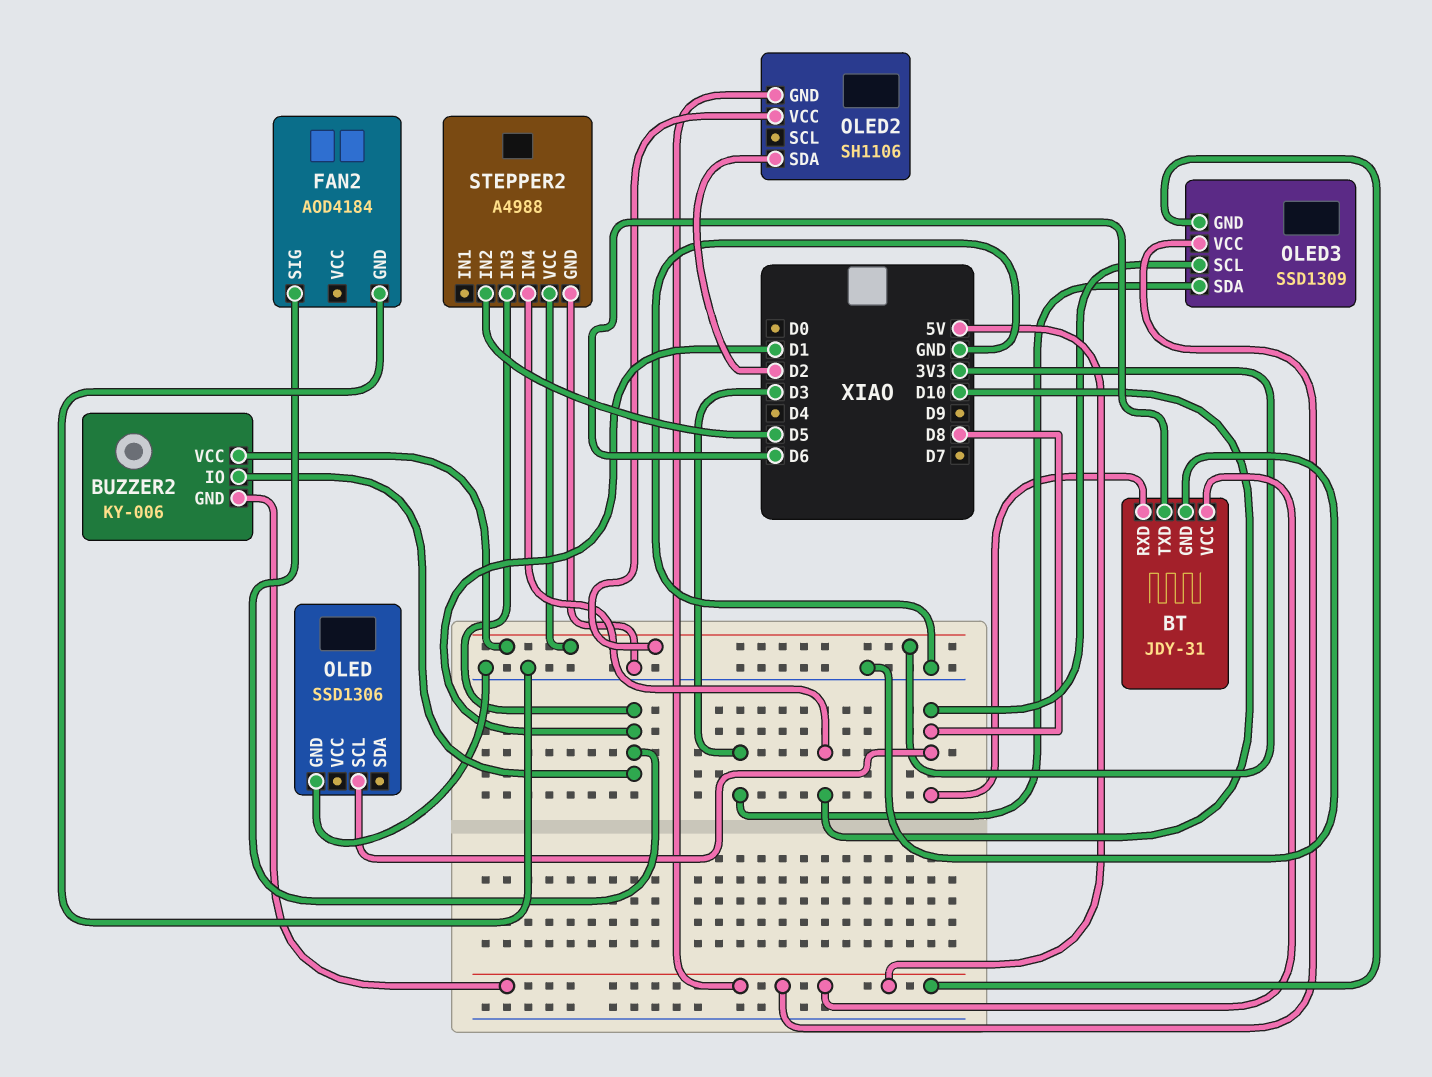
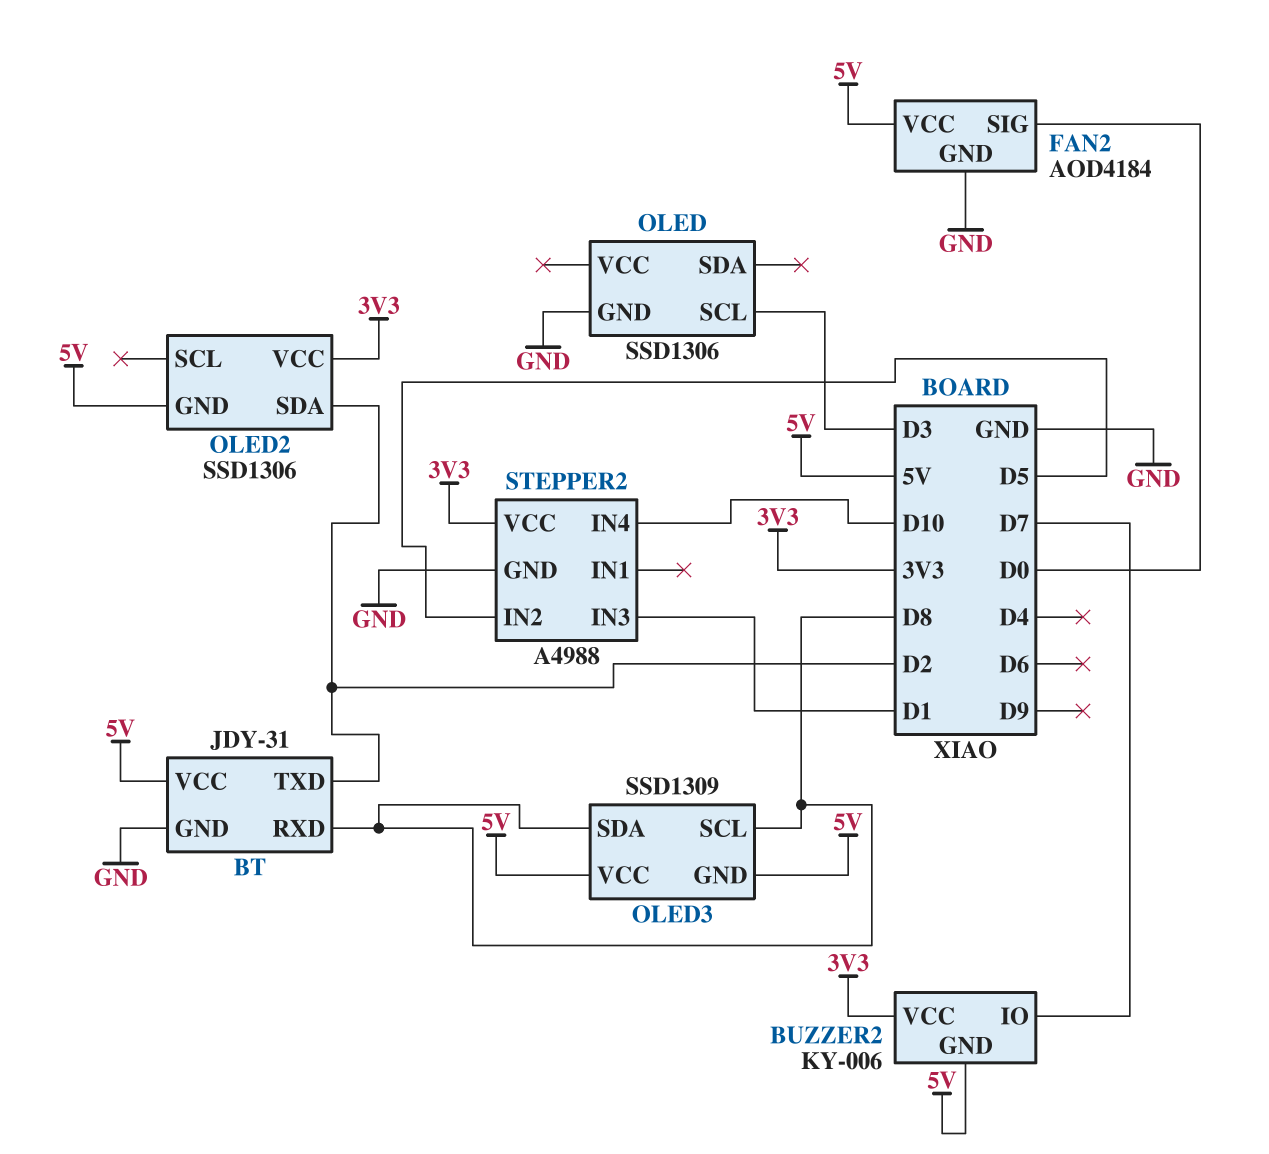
BT pin TXD: D6 -> D2
BUZZER2 pin IO: D1 -> D7
FAN2 pin SIG: D1 -> D0
FAN2 pin VCC: none -> 5V
OLED pin SCL: D8 -> D3
OLED2: SH1106 -> SSD1306
OLED3 pin SDA: D3 -> D8

